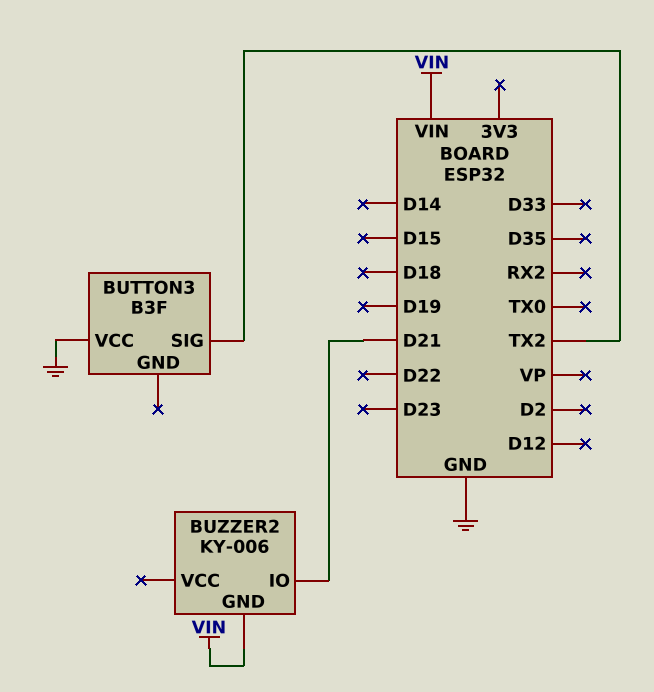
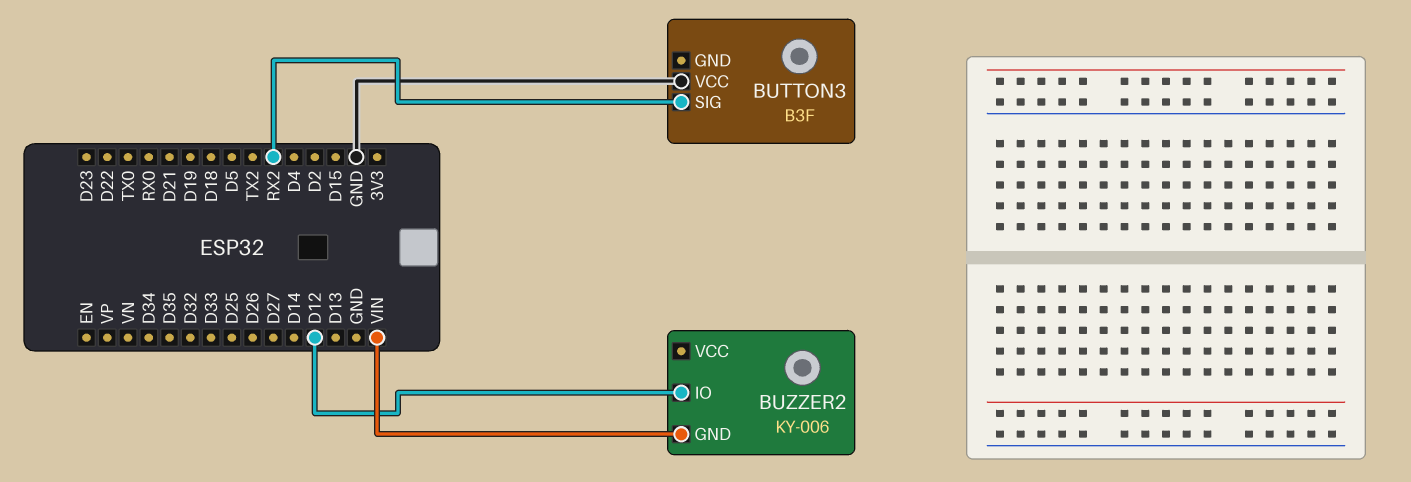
BUTTON3 pin SIG: TX2 -> RX2
BUZZER2 pin IO: D21 -> D12

